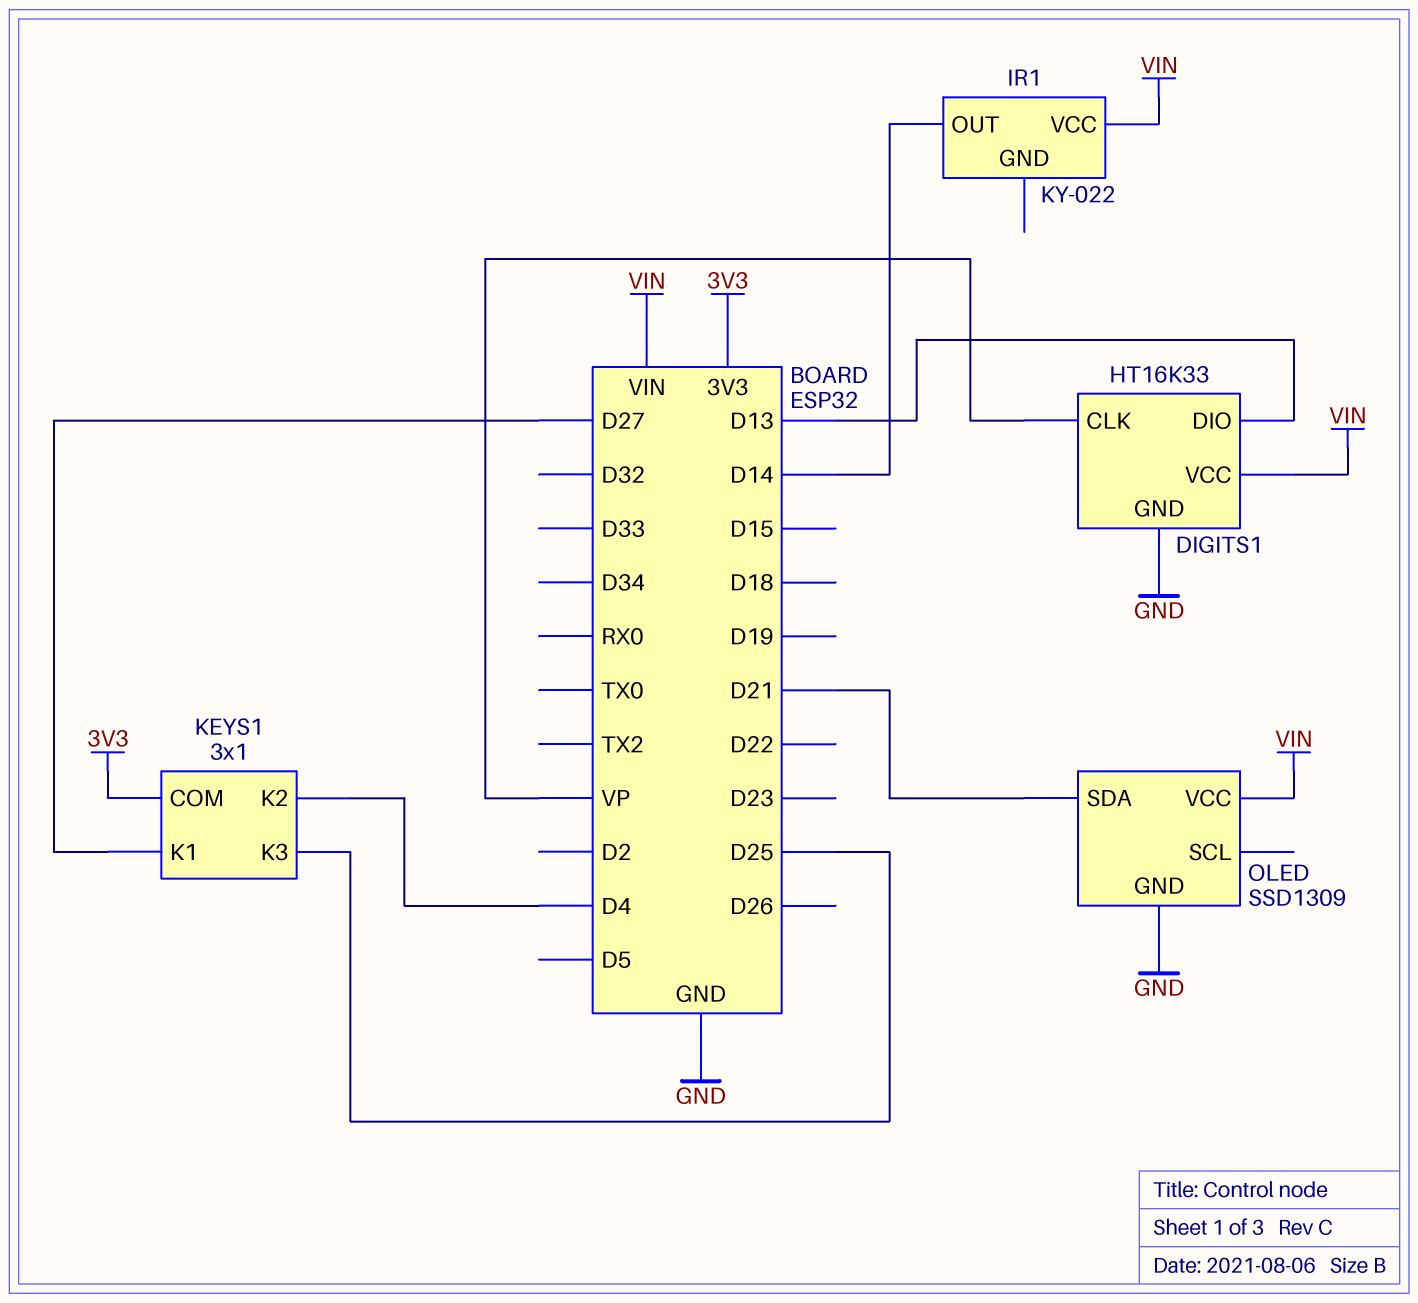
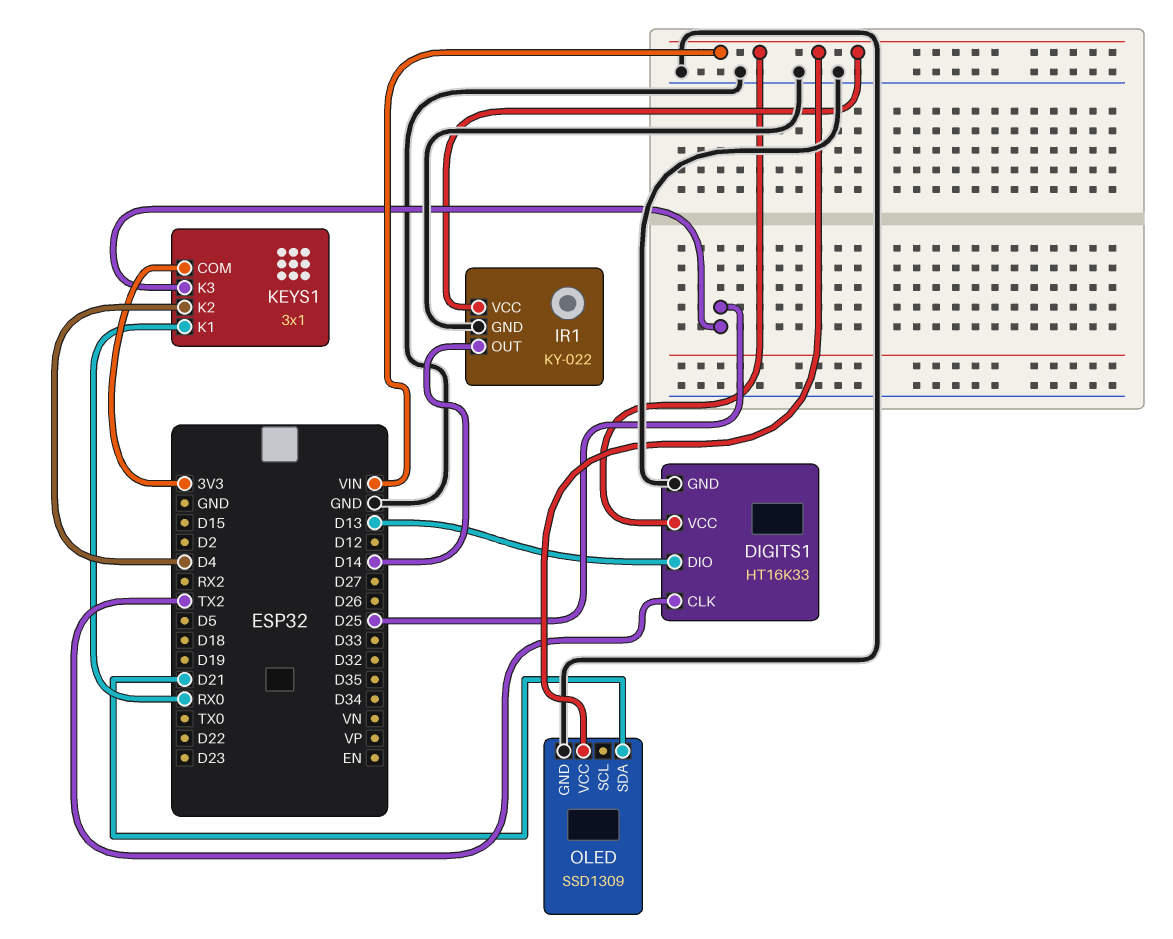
DIGITS1 pin CLK: VP -> TX2
IR1 pin GND: none -> GND
KEYS1 pin K1: D27 -> RX0

